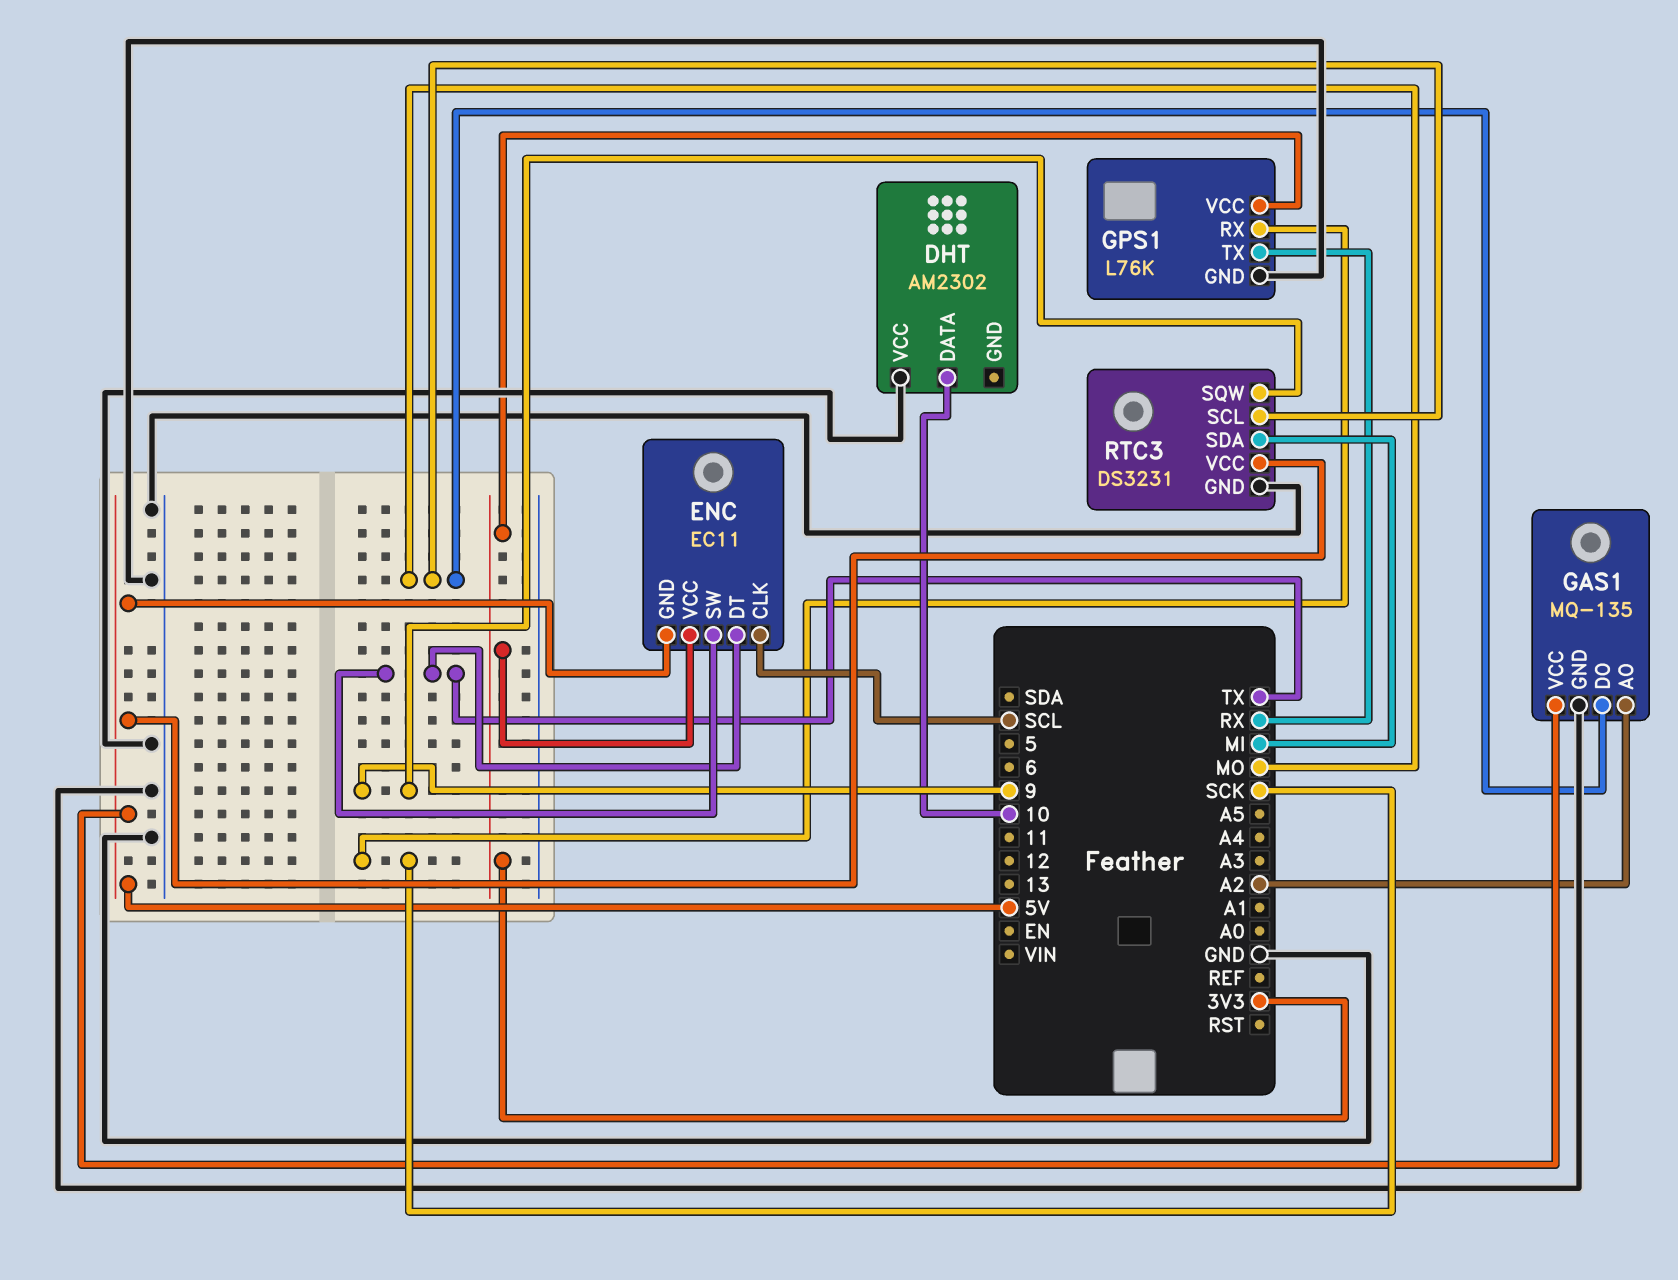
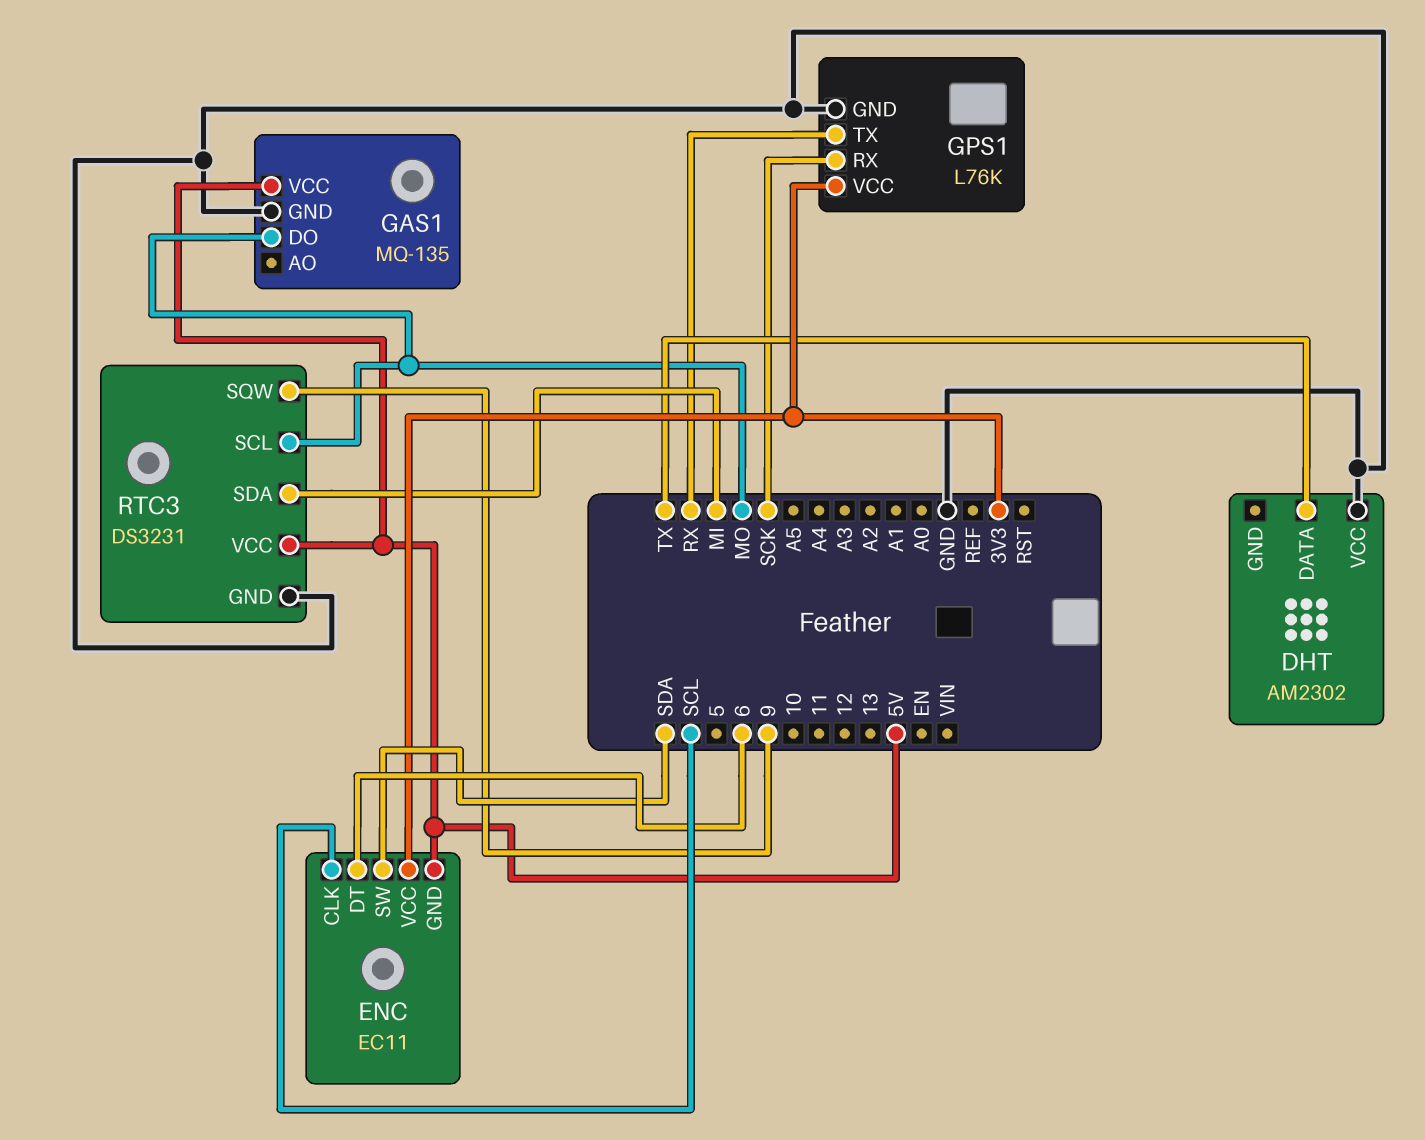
DHT pin DATA: 10 -> TX
ENC pin DT: TX -> 6
ENC pin SW: TX -> SDA
GAS1 pin AO: A2 -> none

